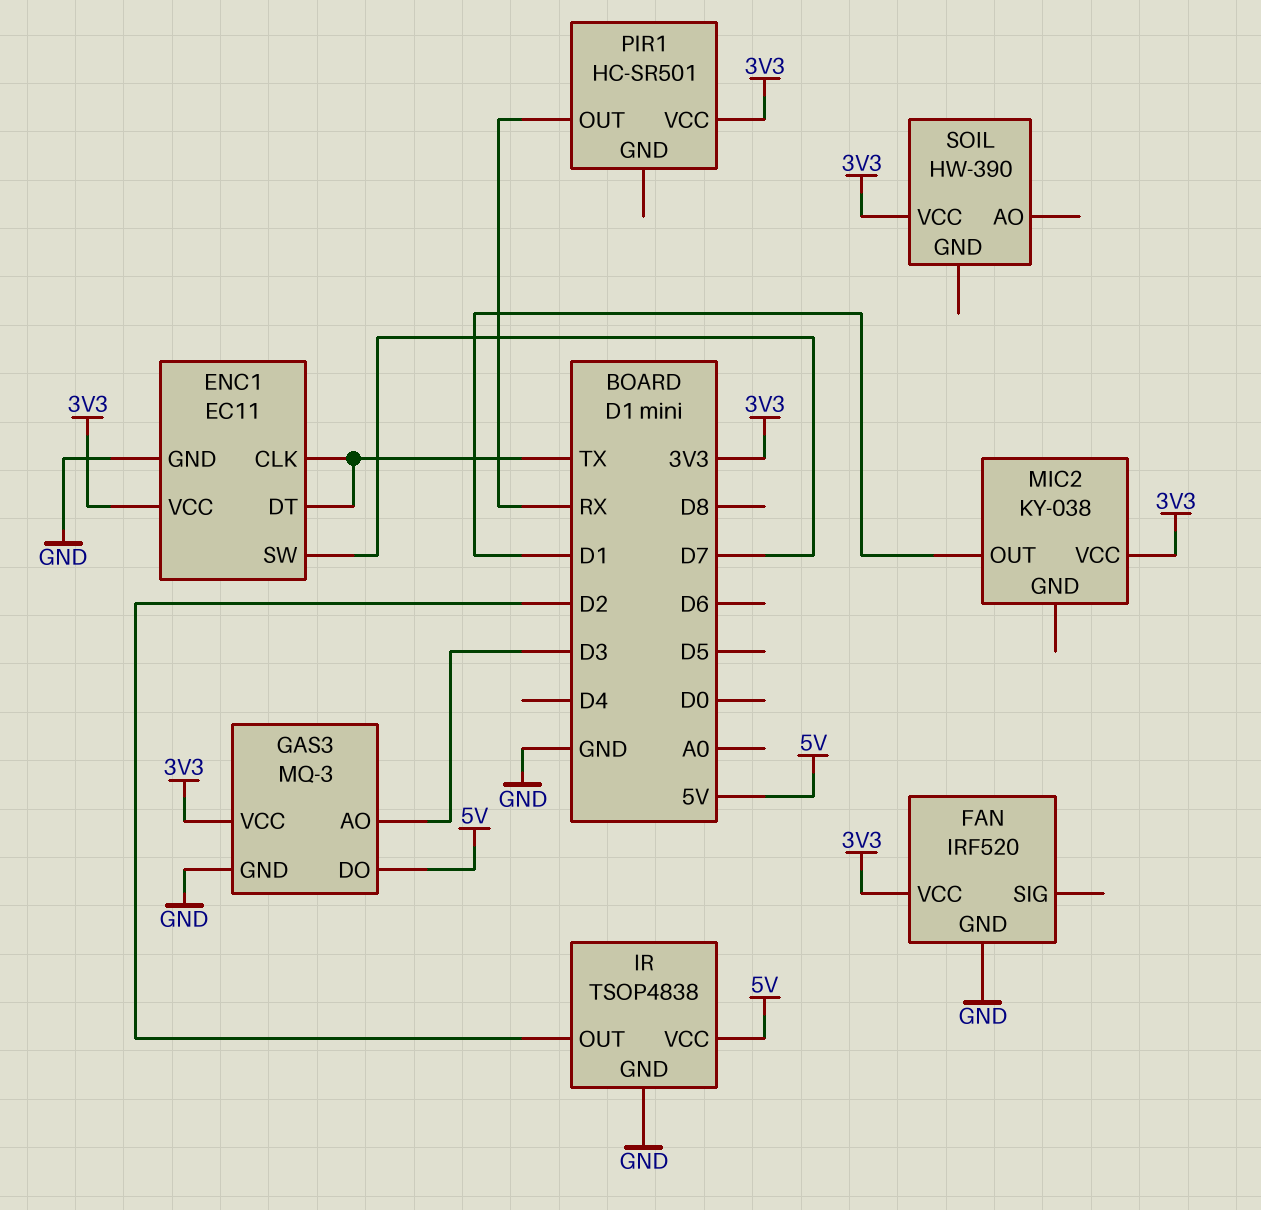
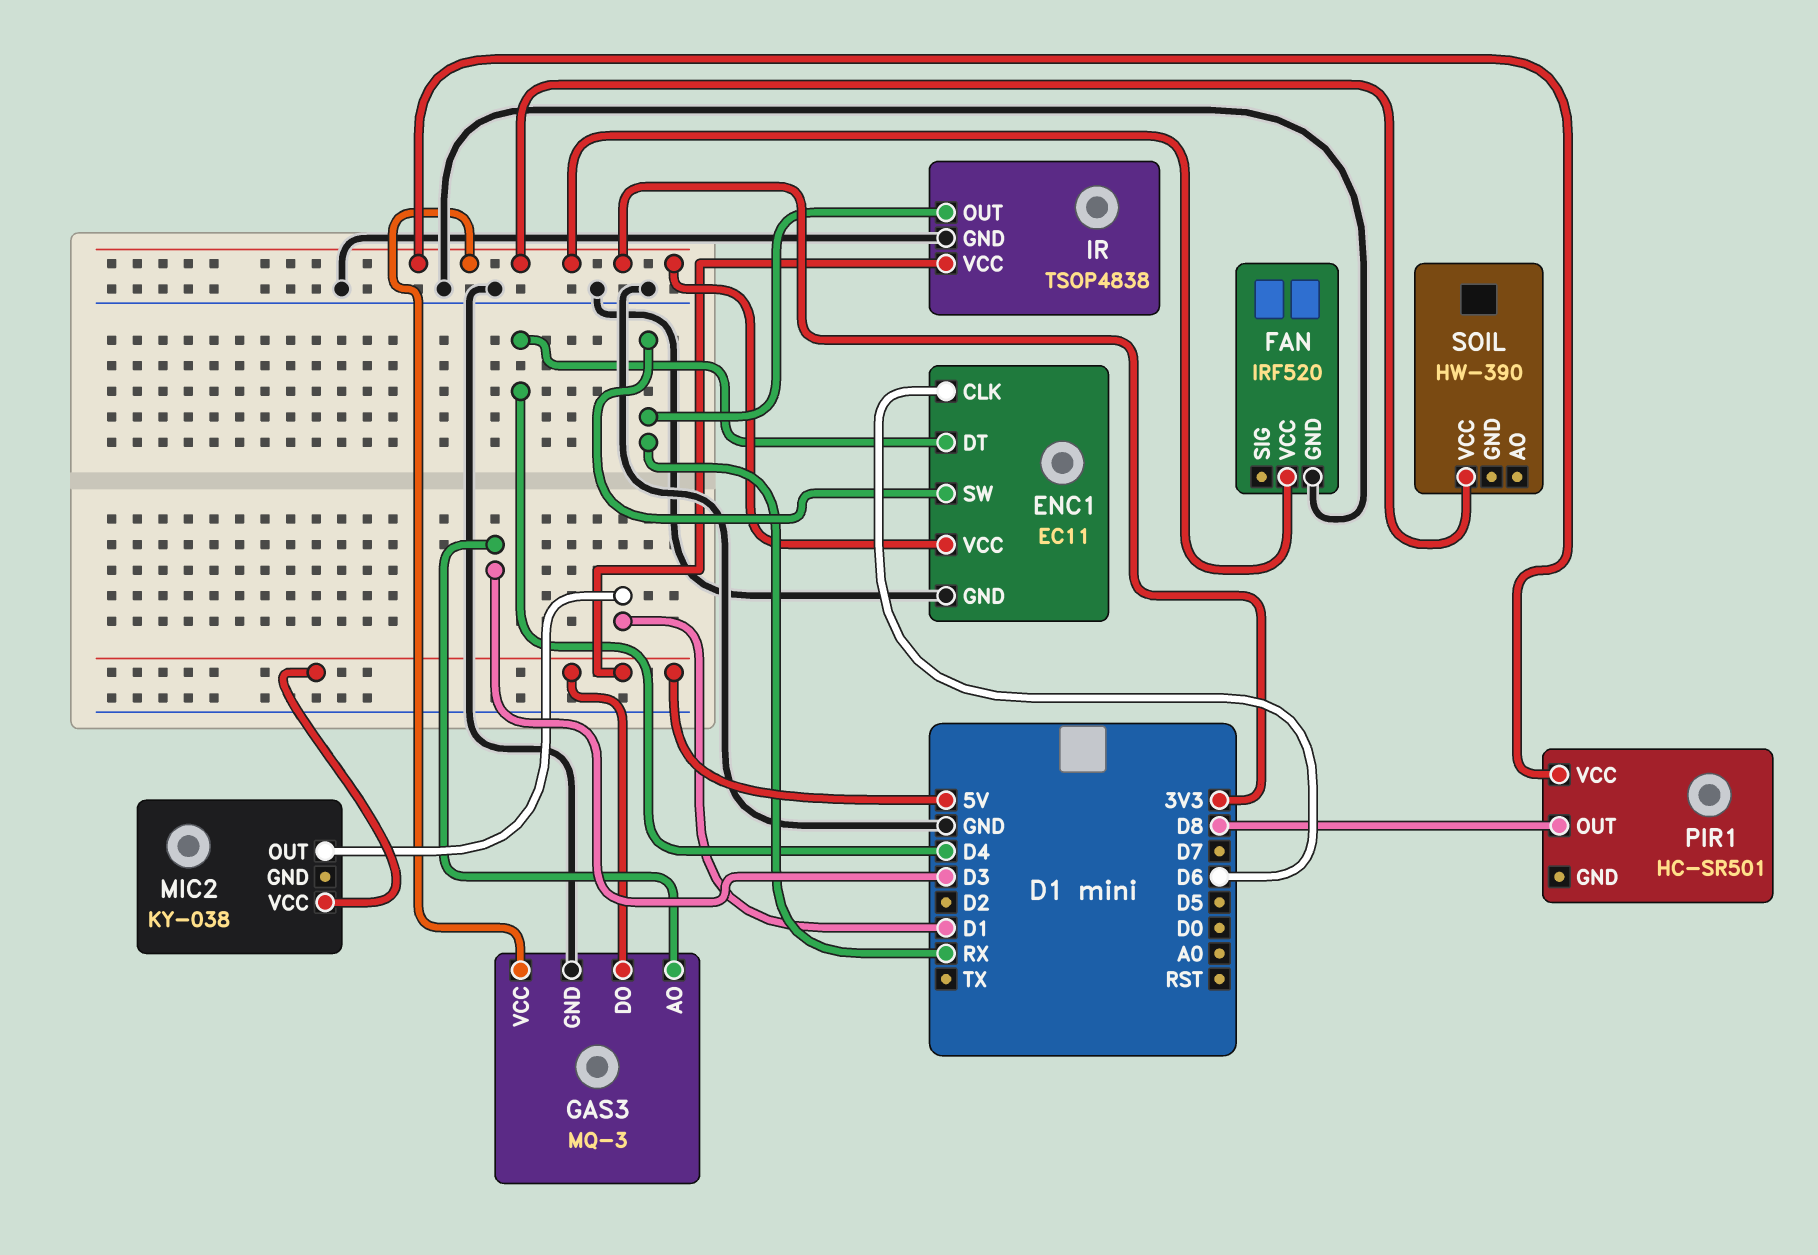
ENC1 pin CLK: TX -> D6
ENC1 pin DT: TX -> D4
ENC1 pin SW: D7 -> RX
IR pin OUT: D2 -> RX
MIC2 pin VCC: 3V3 -> 5V
PIR1 pin OUT: RX -> D8

